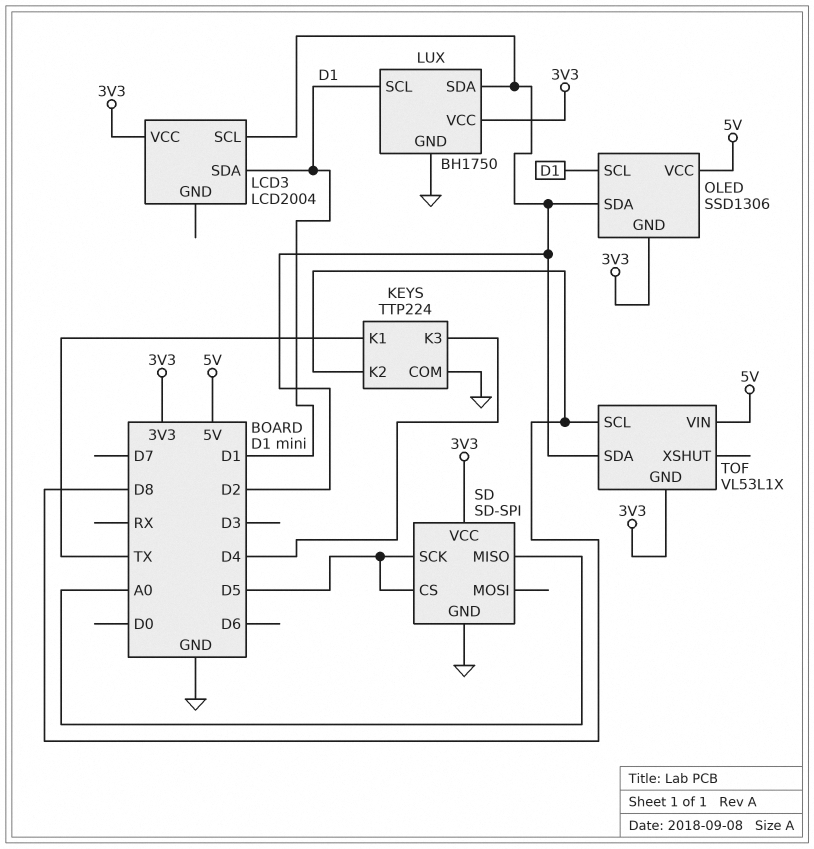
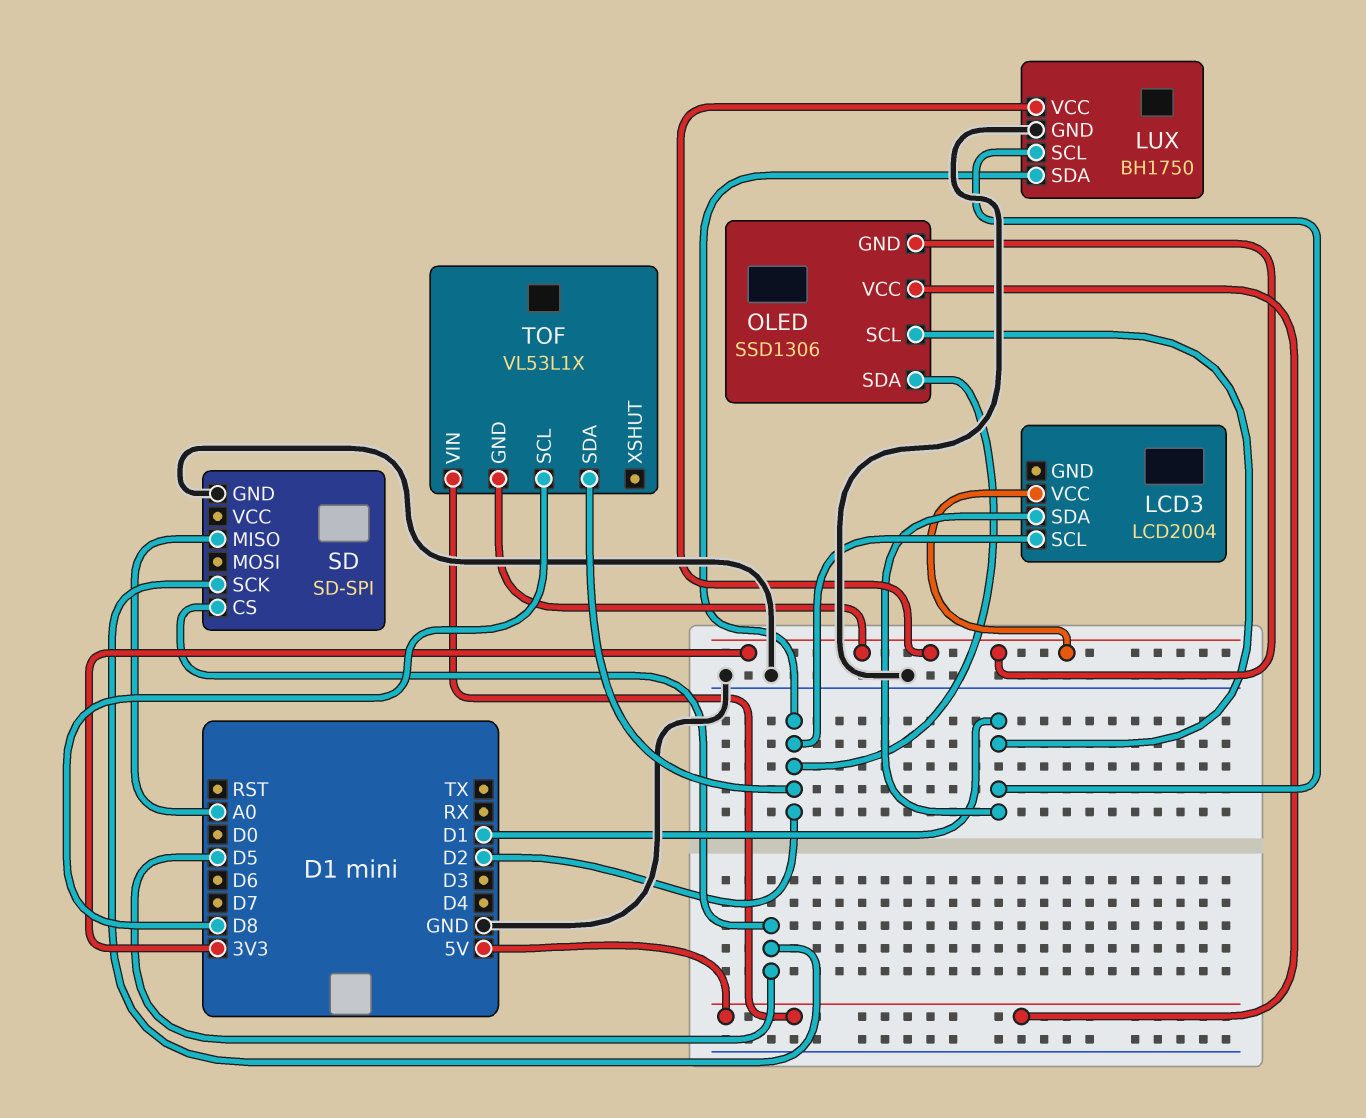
KEYS: TTP224 -> none
KEYS pin COM: GND -> none
KEYS pin K1: TX -> none
KEYS pin K2: D8 -> none
KEYS pin K3: D4 -> none
SD pin VCC: 3V3 -> none

